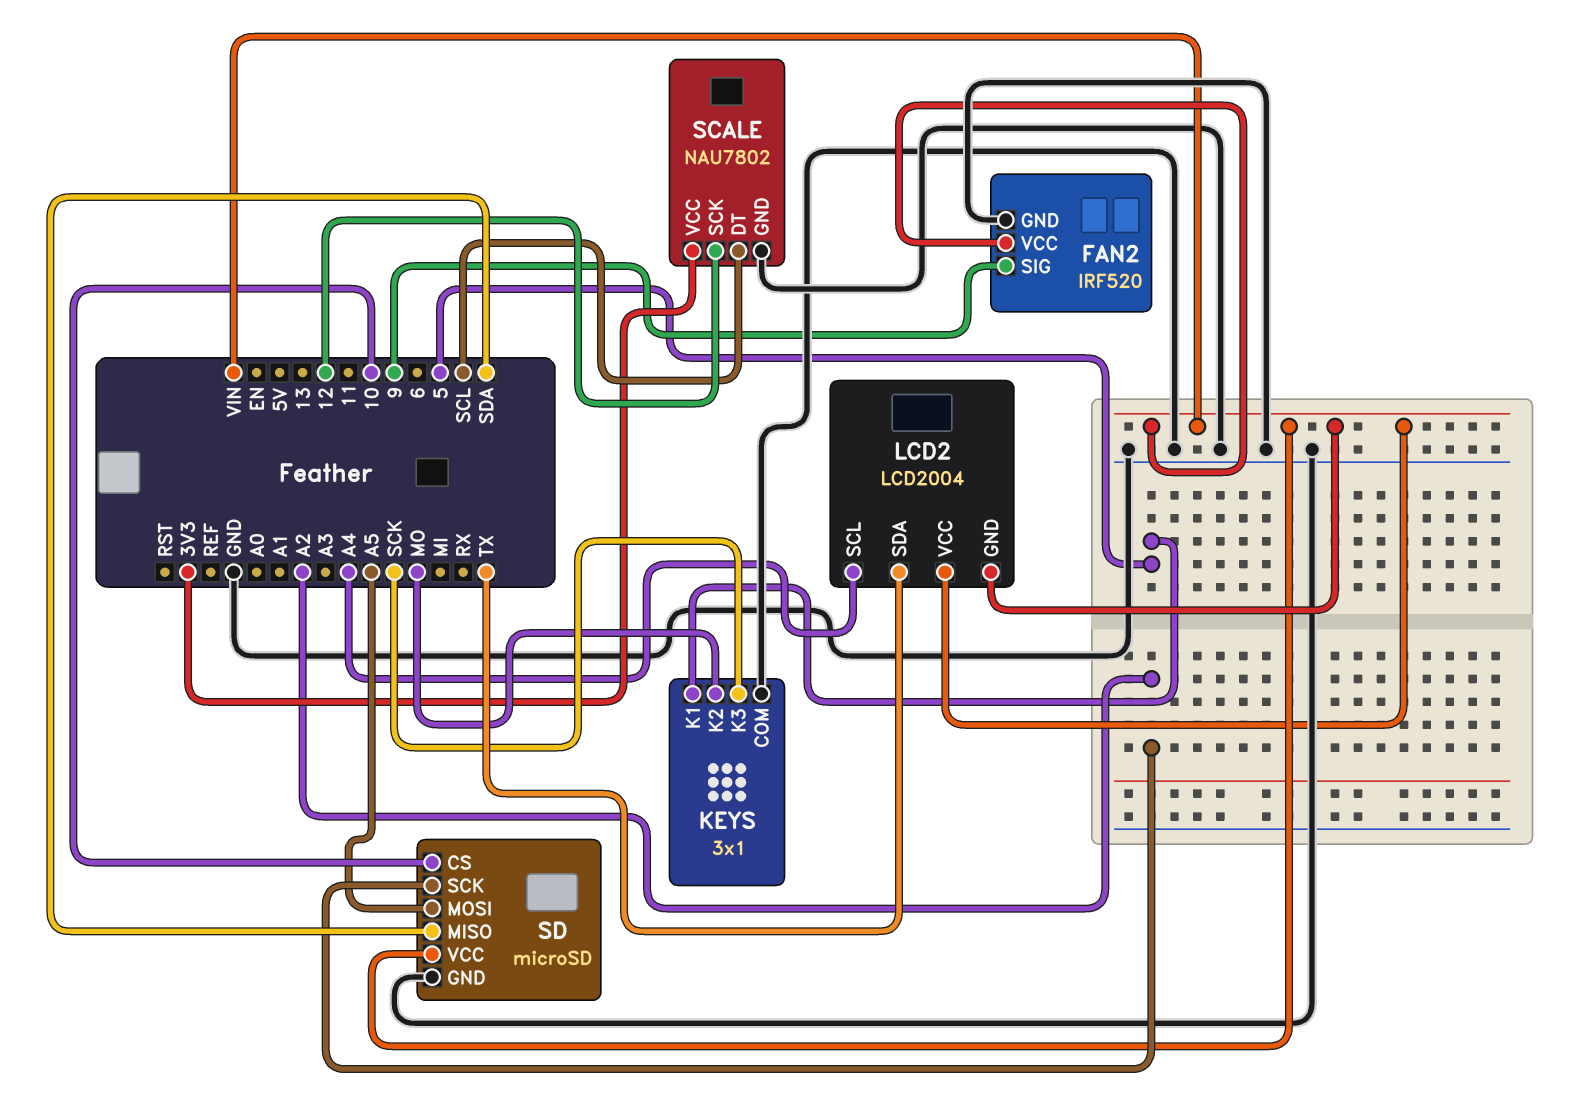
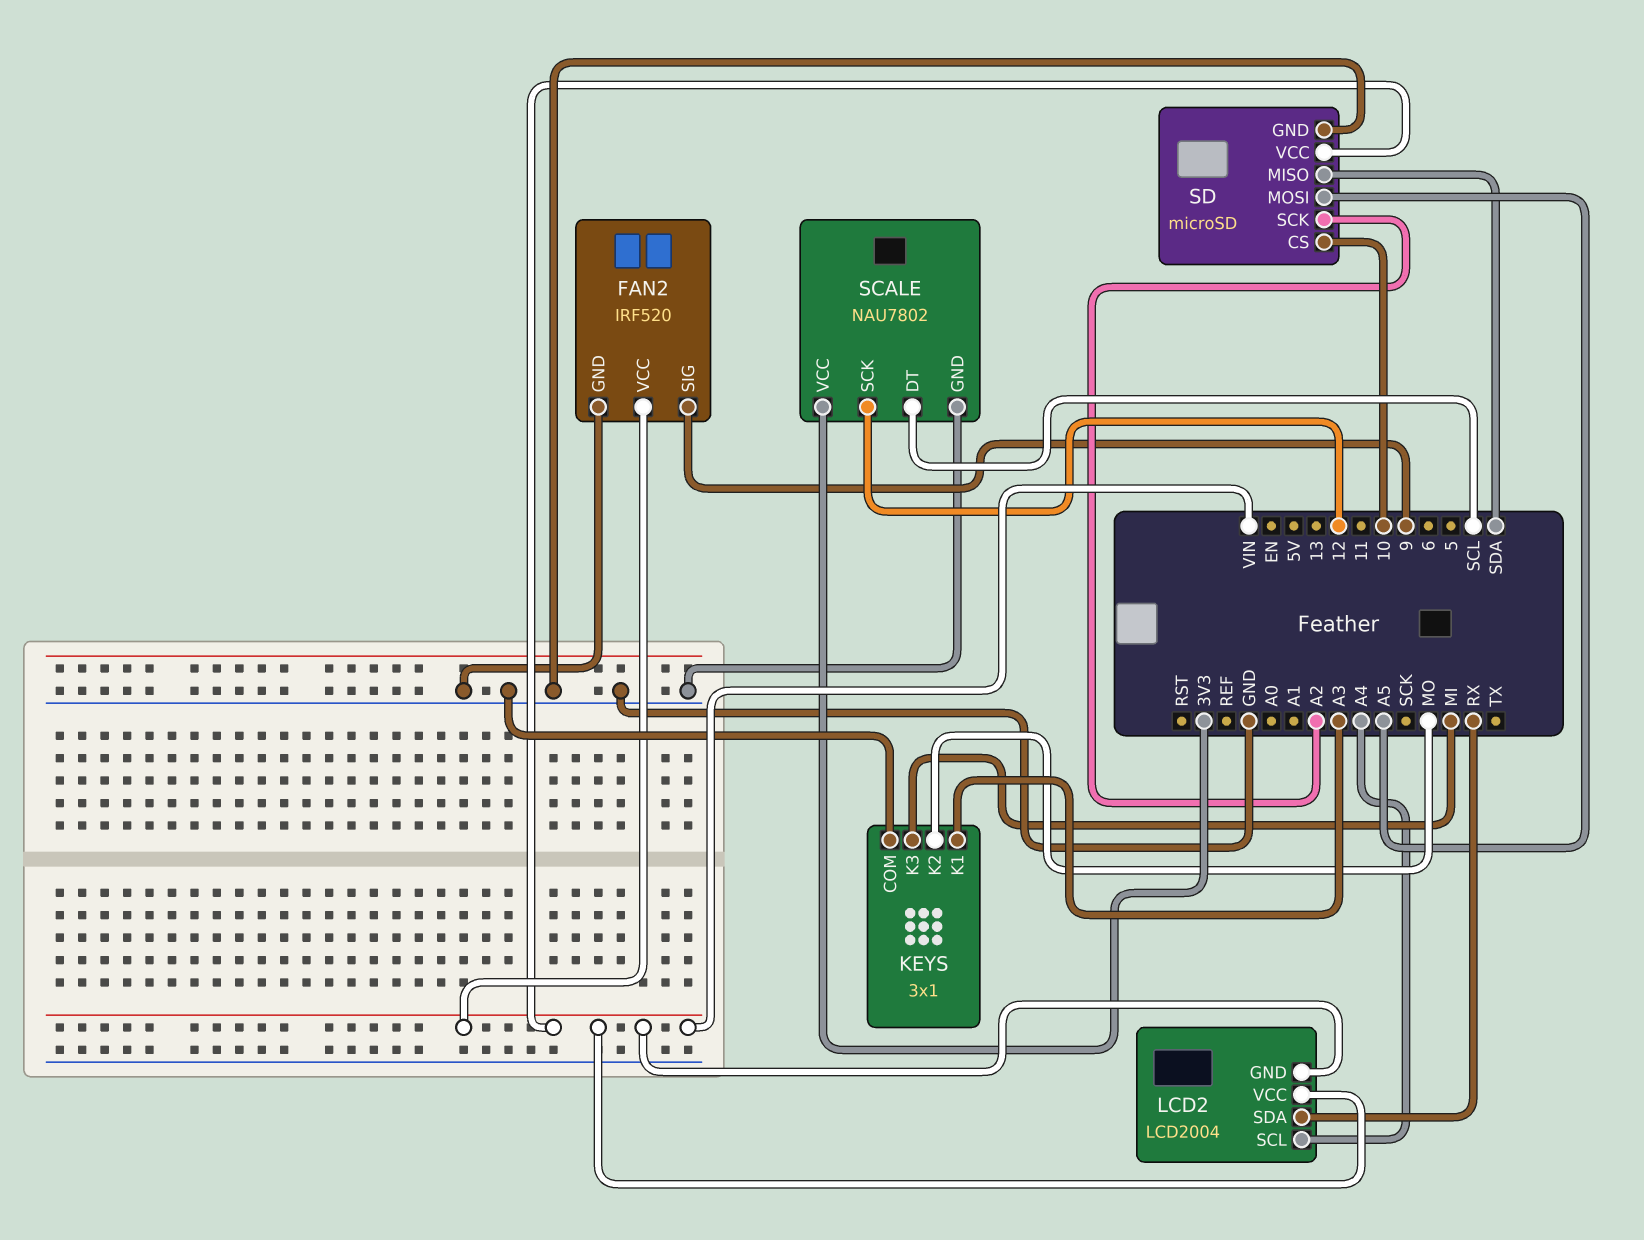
KEYS pin K1: 5 -> A3
KEYS pin K3: SCK -> MI
LCD2 pin SDA: TX -> RX

